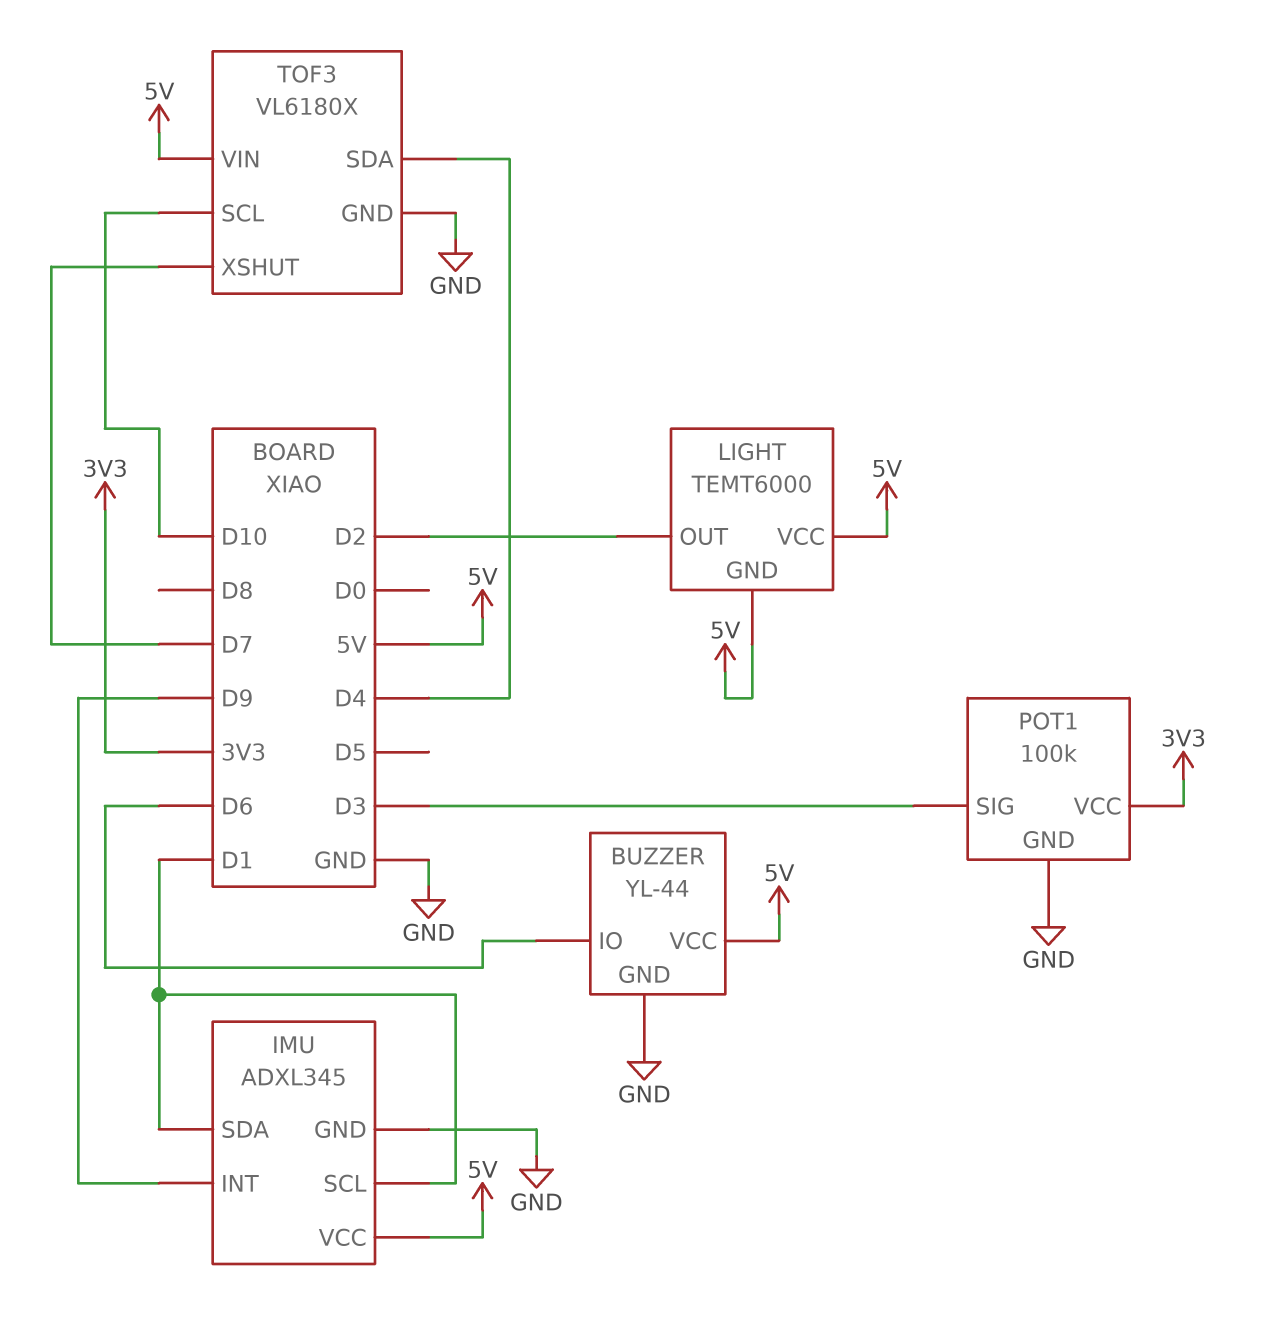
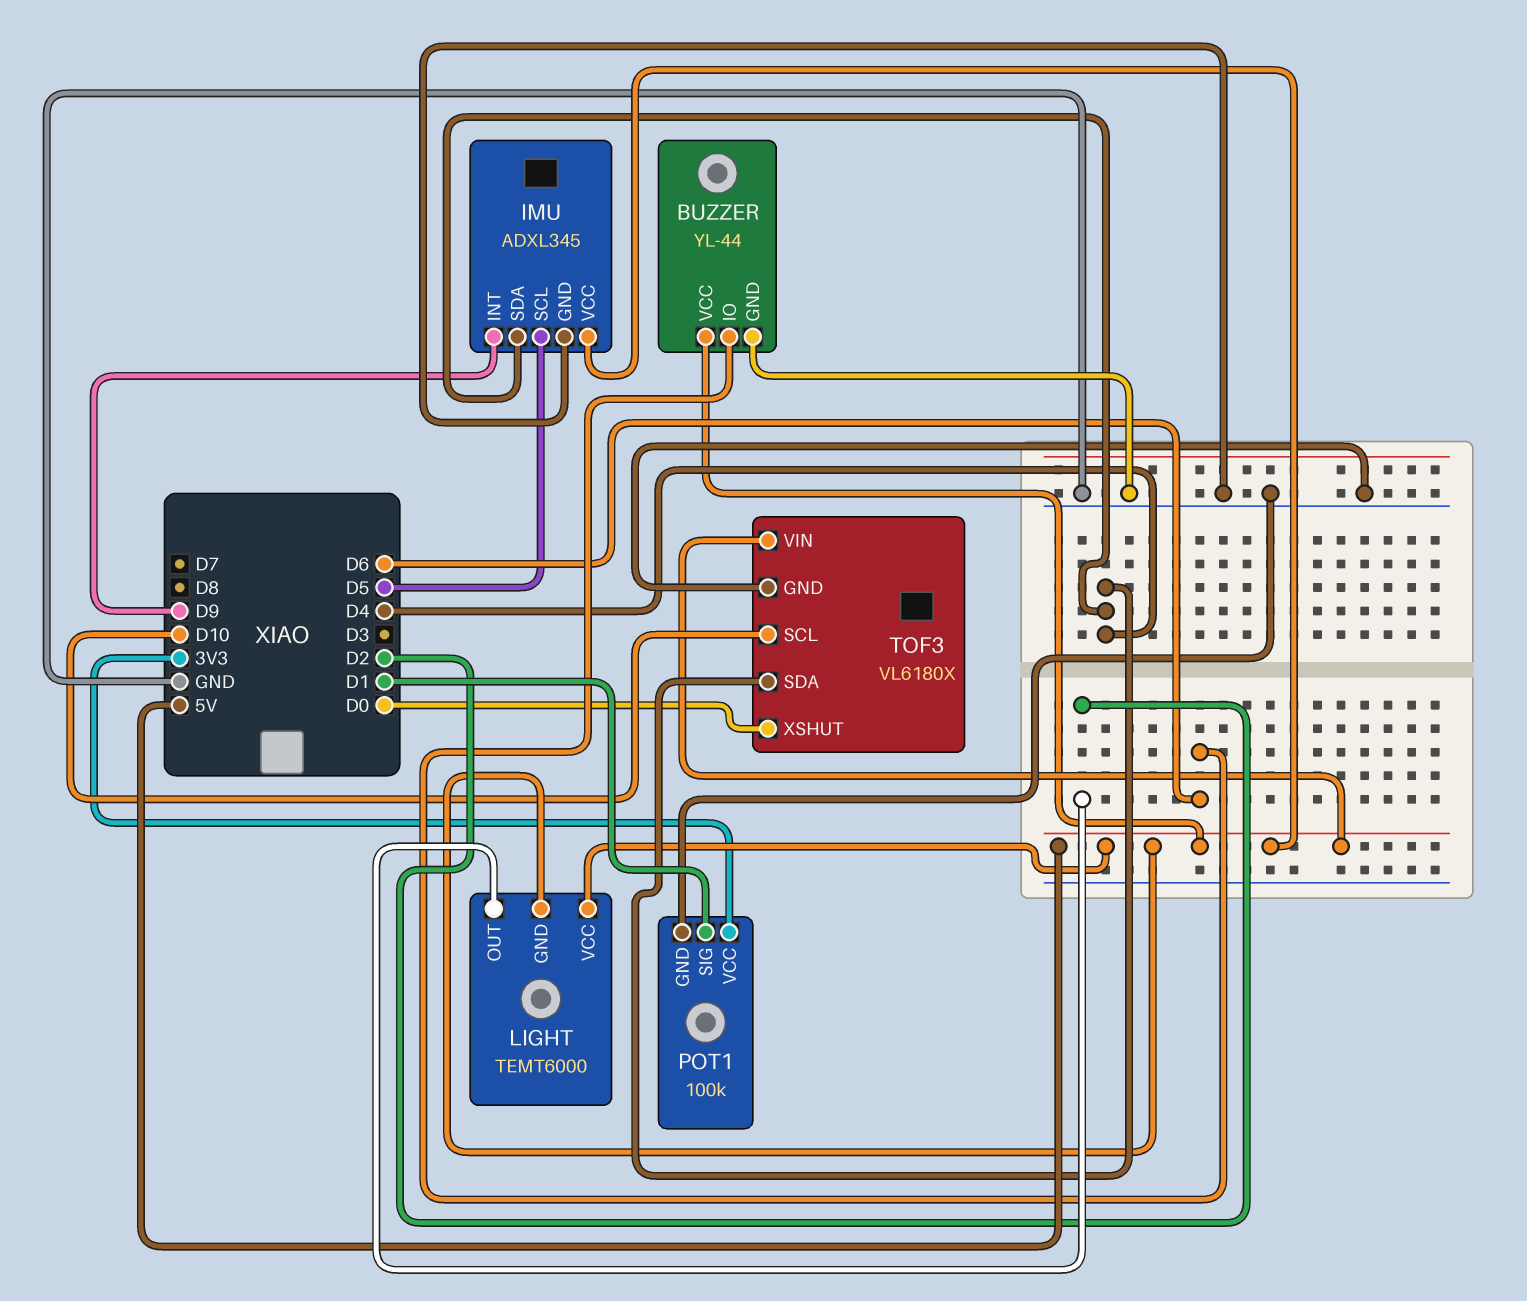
IMU pin SCL: D1 -> D5
IMU pin SDA: D1 -> D4
POT1 pin SIG: D3 -> D1
TOF3 pin XSHUT: D7 -> D0

